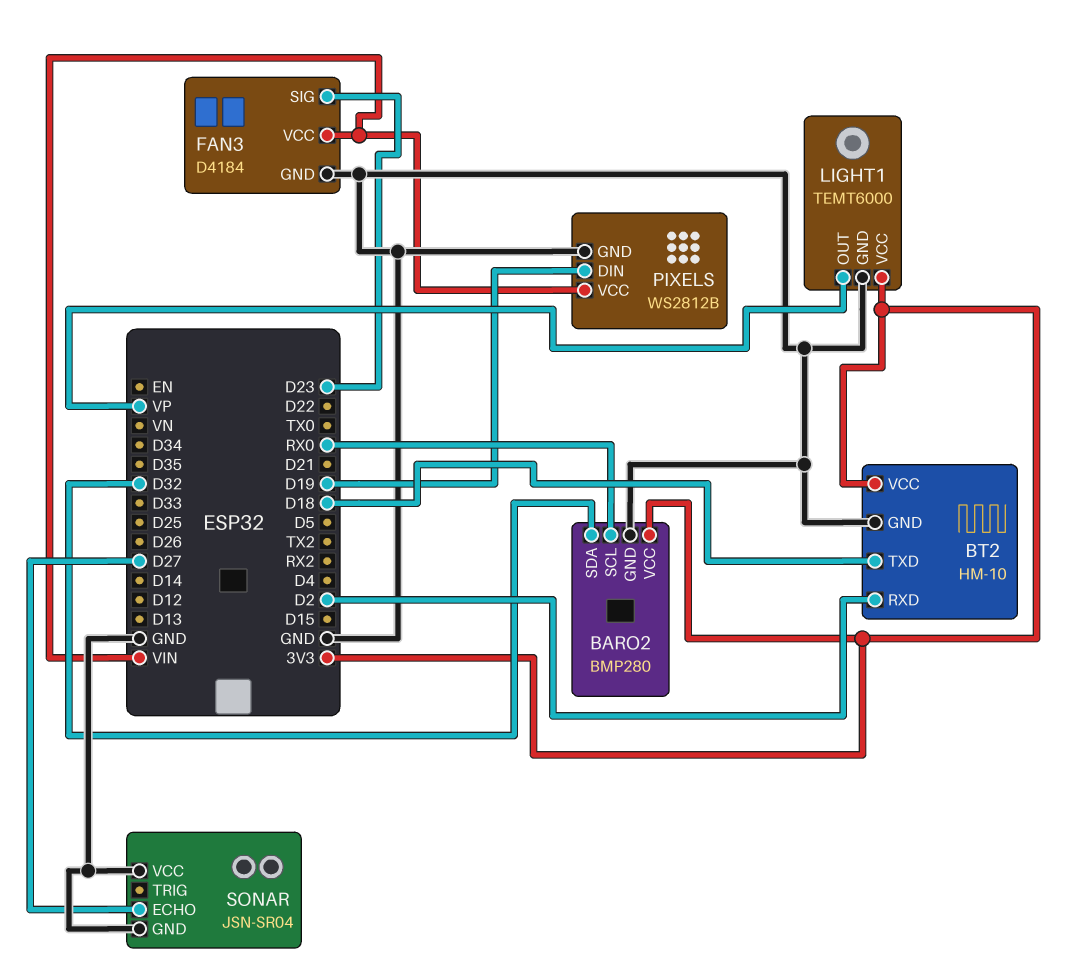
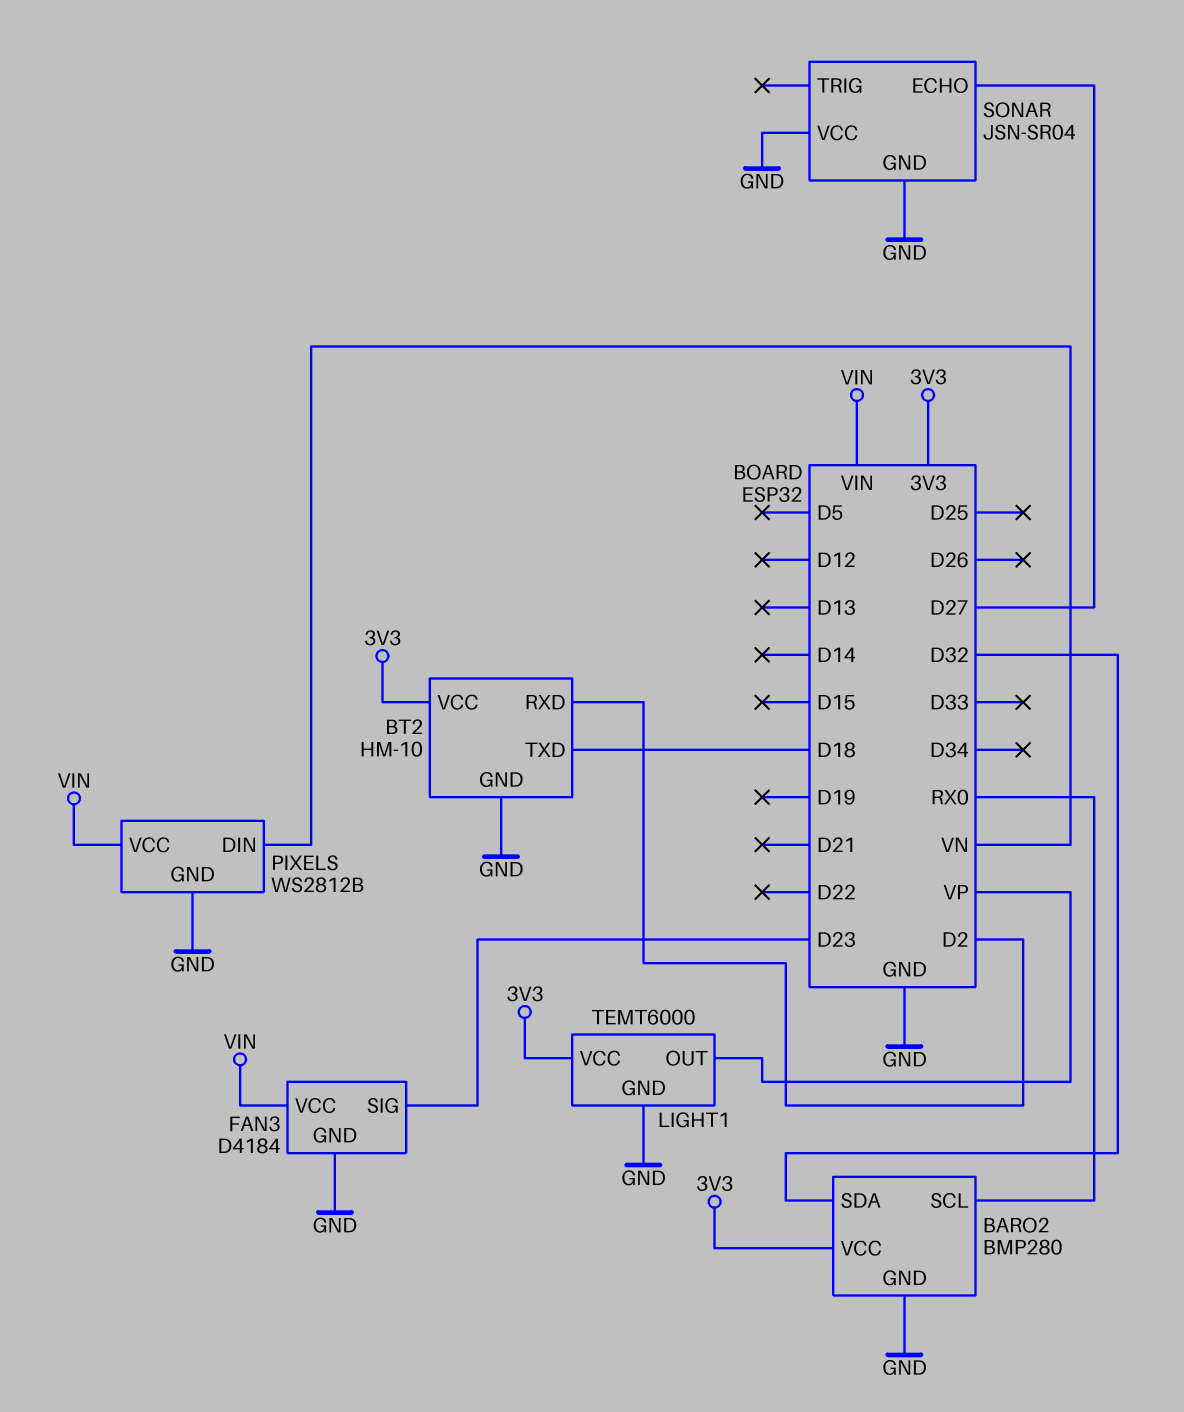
PIXELS pin DIN: D19 -> VN

